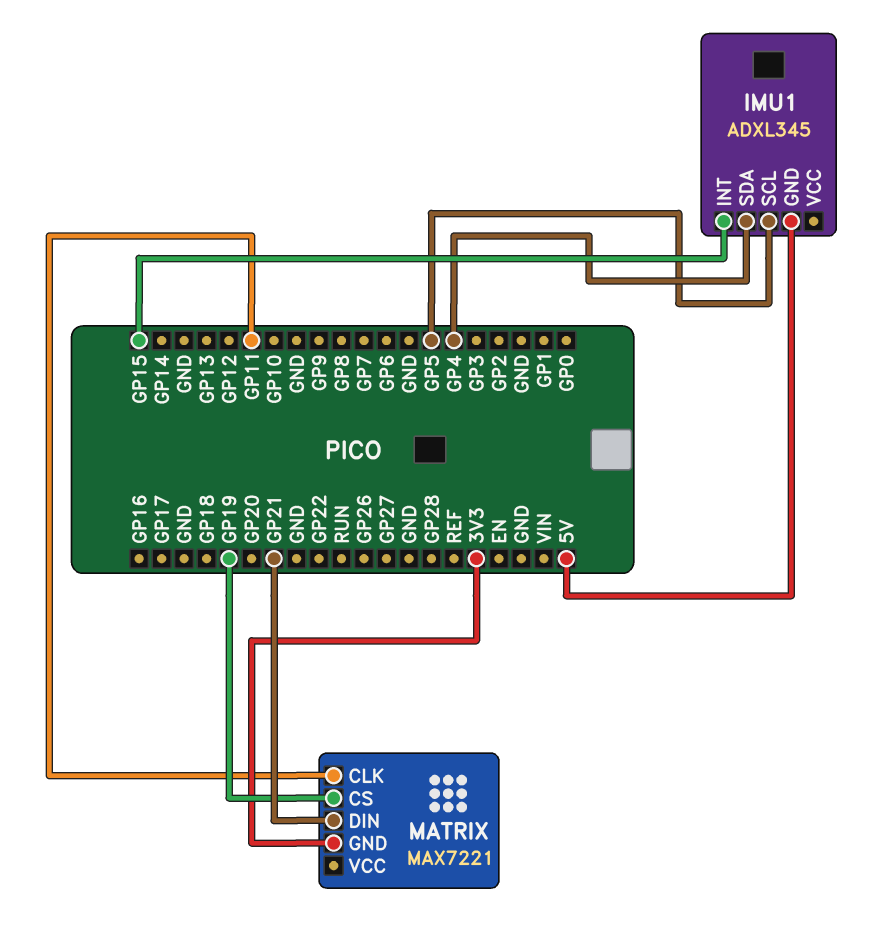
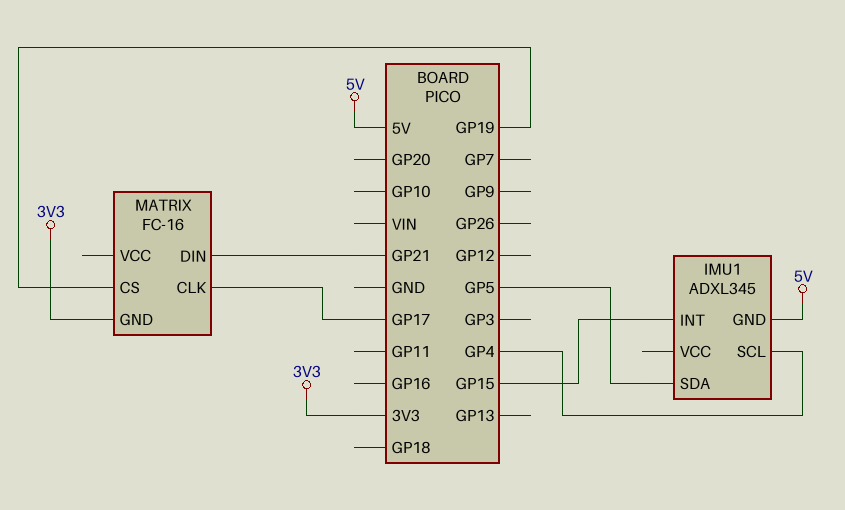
IMU1 pin SCL: GP5 -> GP4
IMU1 pin SDA: GP4 -> GP5
MATRIX: MAX7221 -> FC-16
MATRIX pin CLK: GP11 -> GP17

